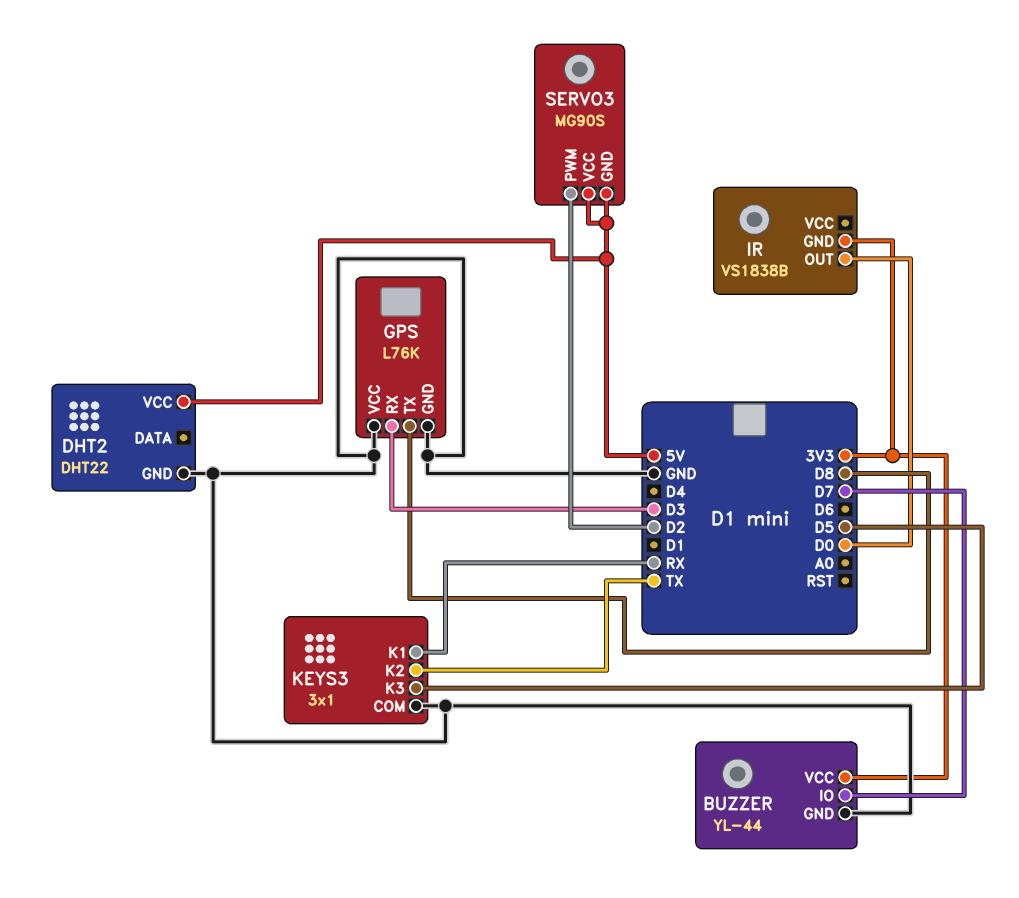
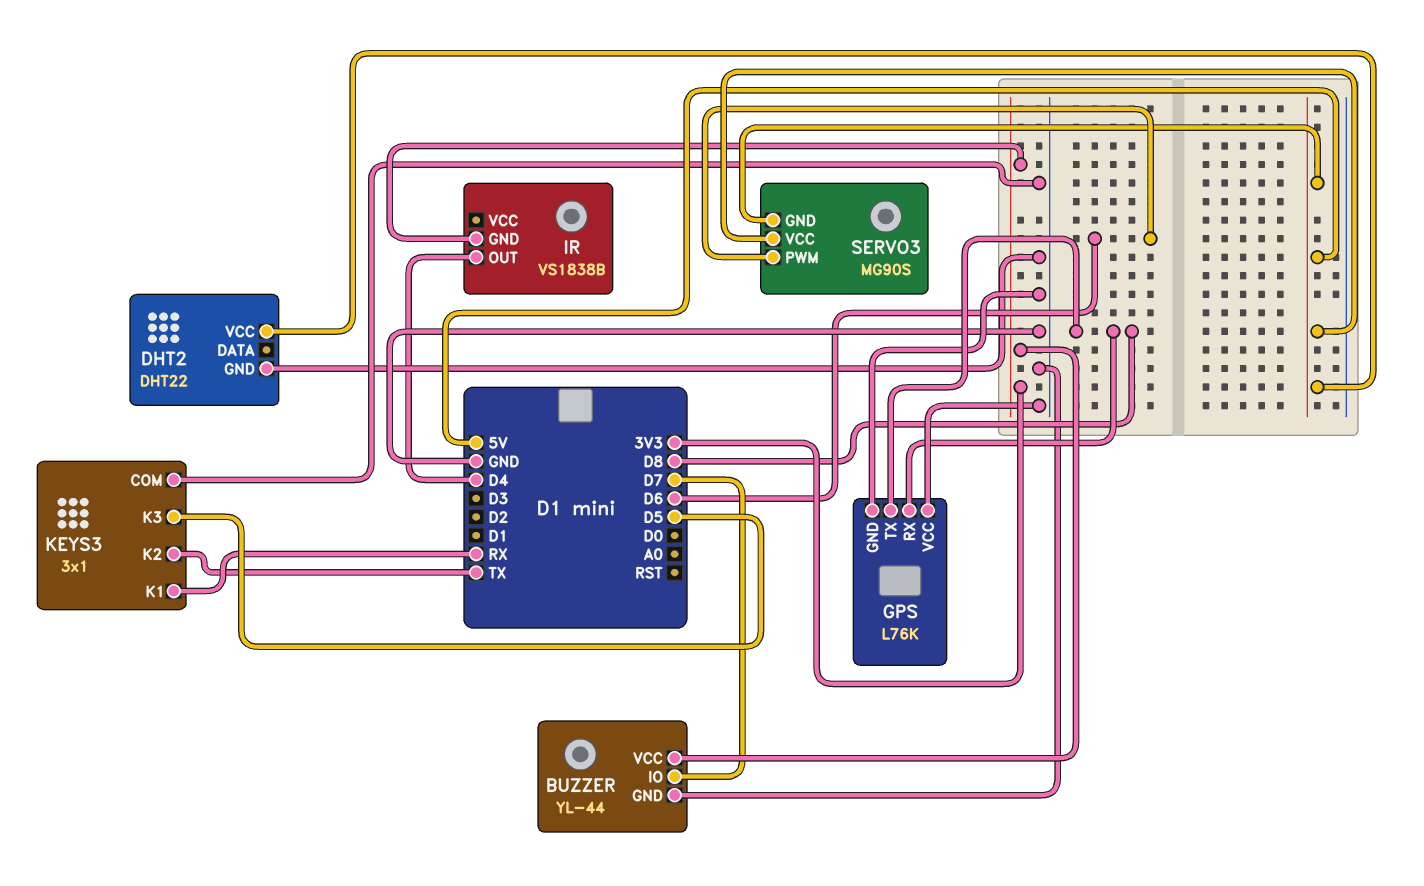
GPS pin RX: D3 -> D8
IR pin OUT: D0 -> D4
SERVO3 pin PWM: D2 -> D6

